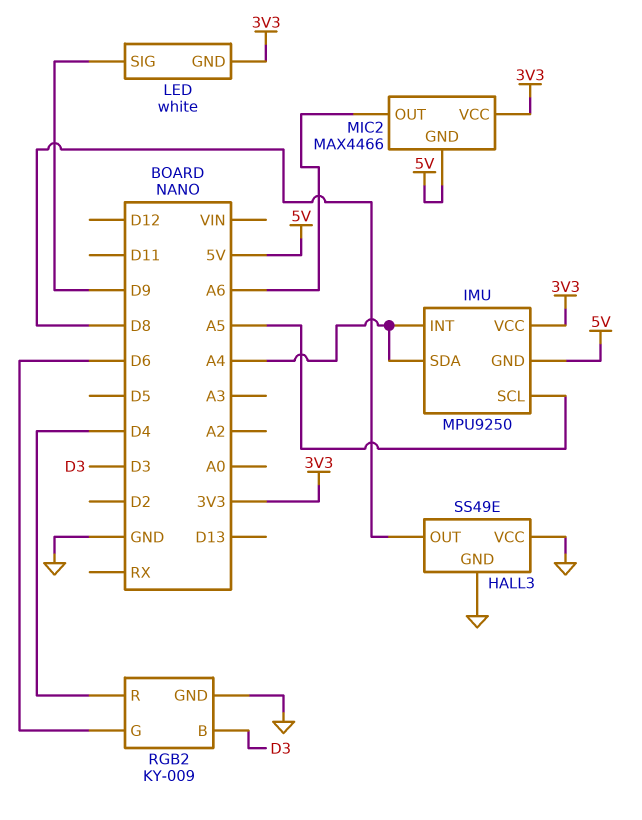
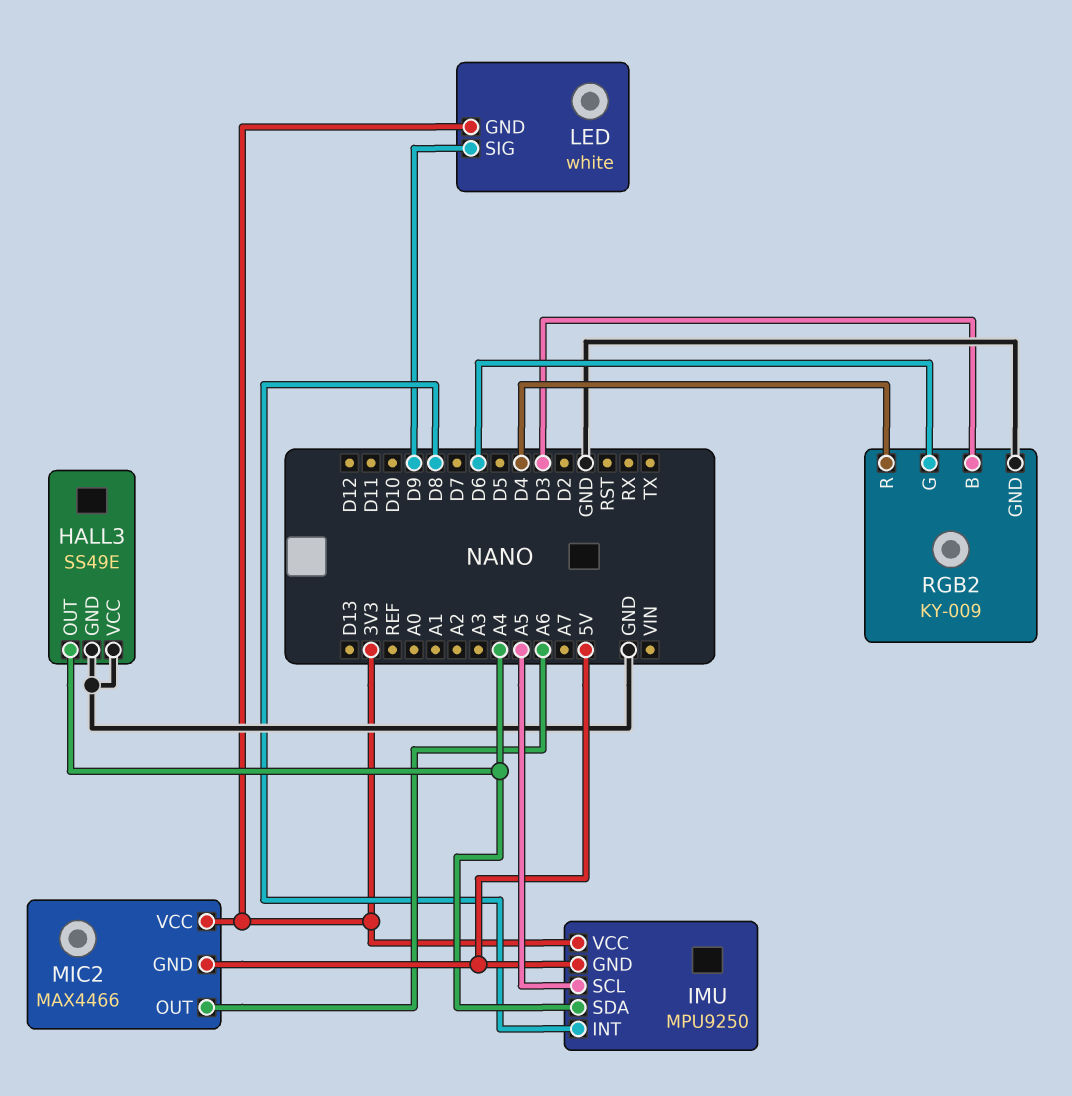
HALL3 pin OUT: D8 -> A4
IMU pin INT: A4 -> D8

